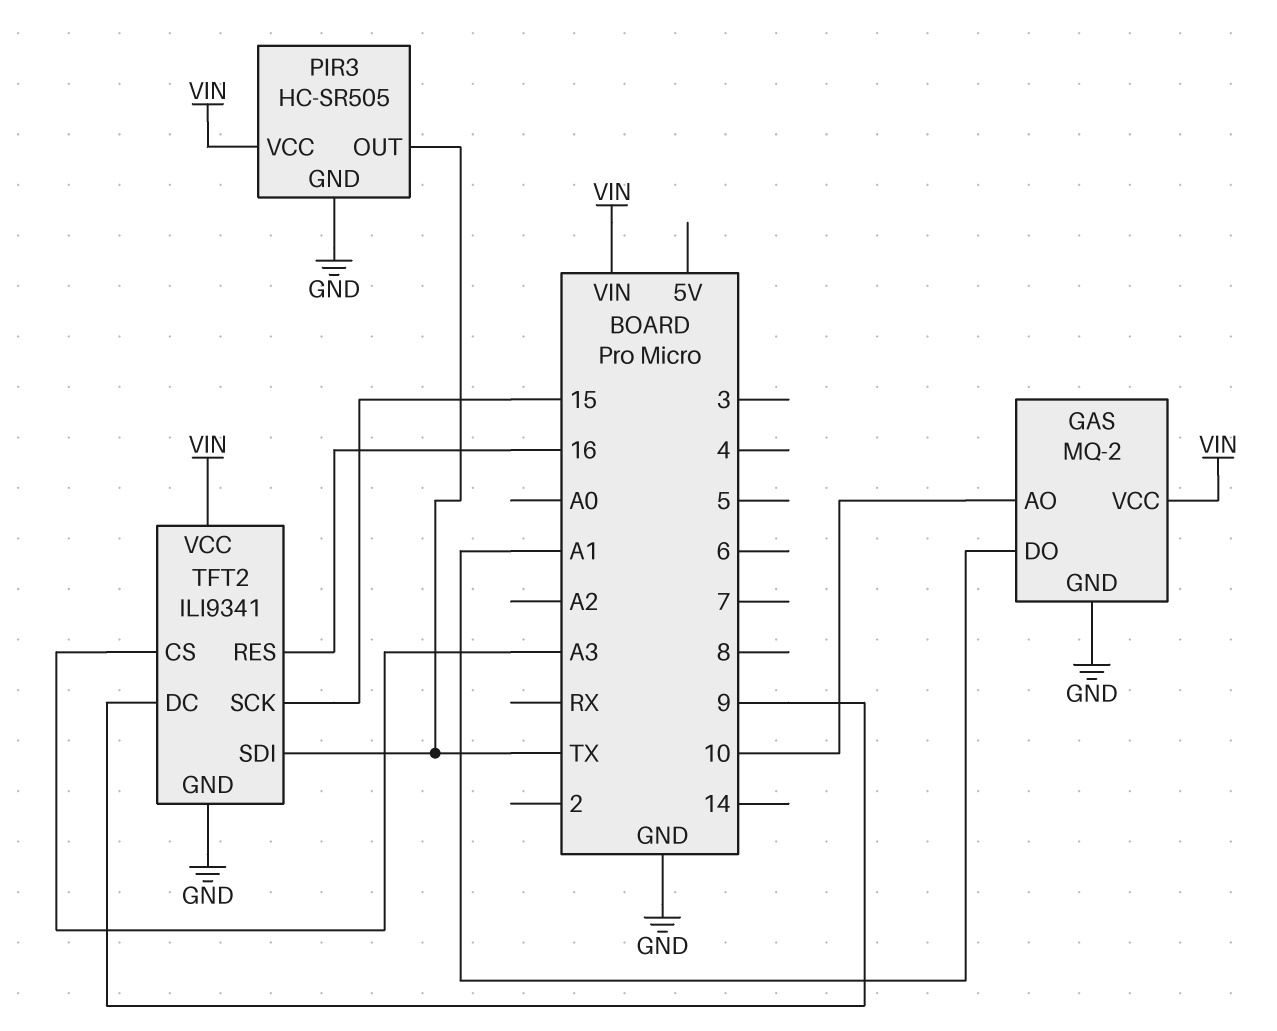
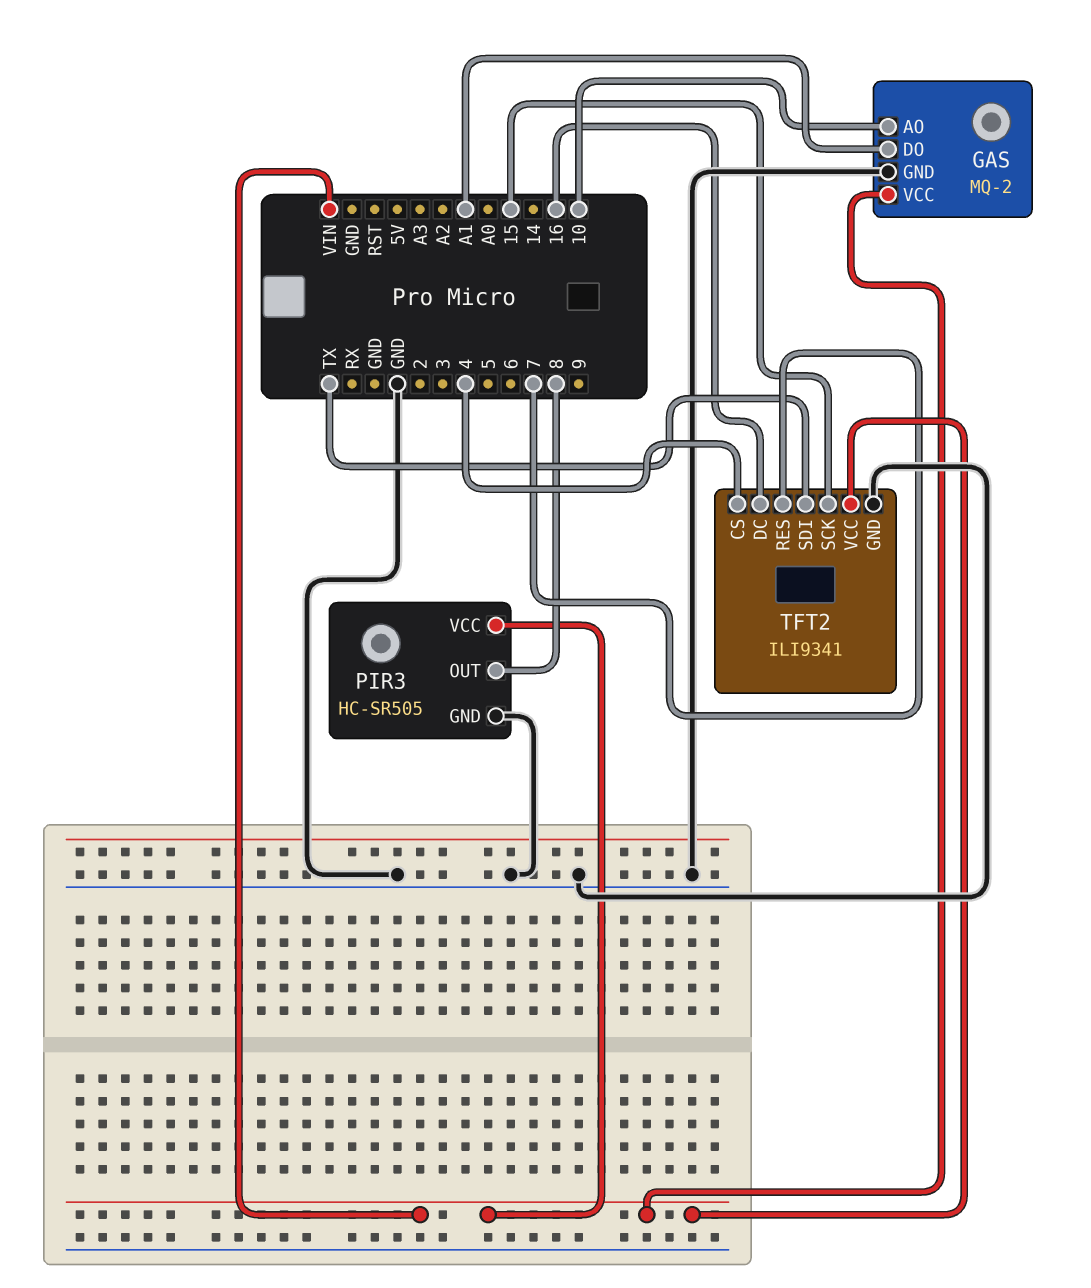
PIR3 pin OUT: TX -> 8
TFT2 pin CS: A3 -> 4
TFT2 pin DC: 9 -> 16
TFT2 pin RES: 16 -> 7

